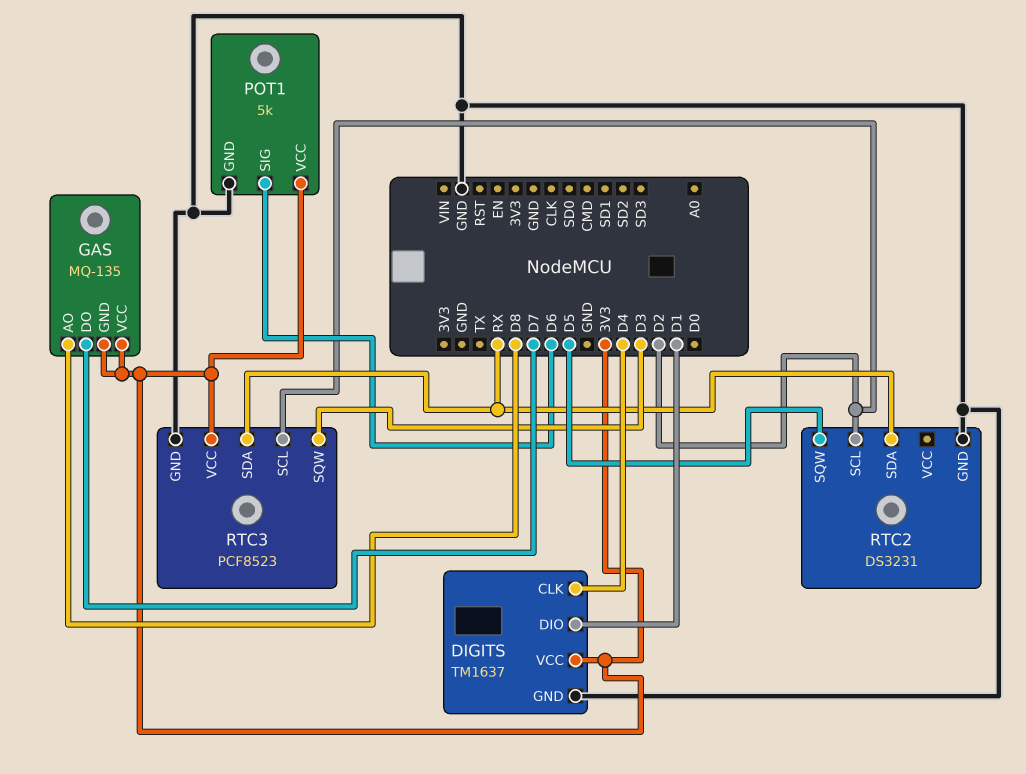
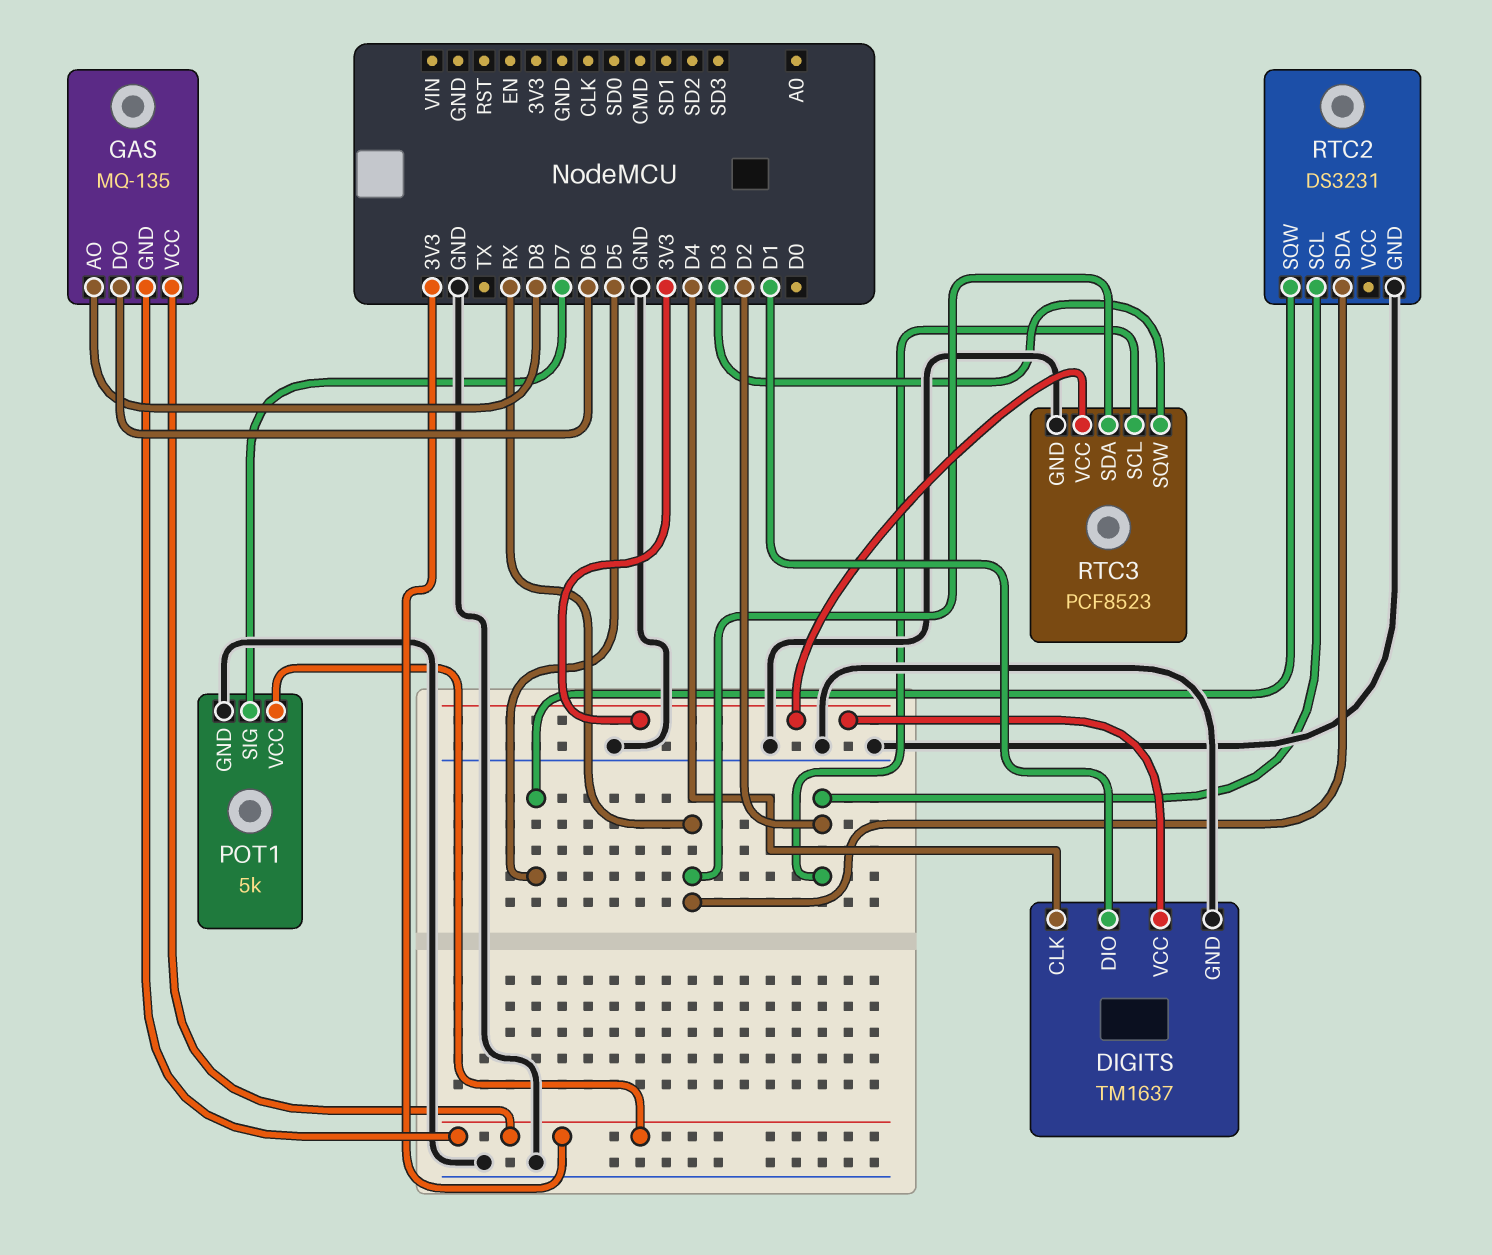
GAS pin DO: D7 -> D6
POT1 pin SIG: D6 -> D7

